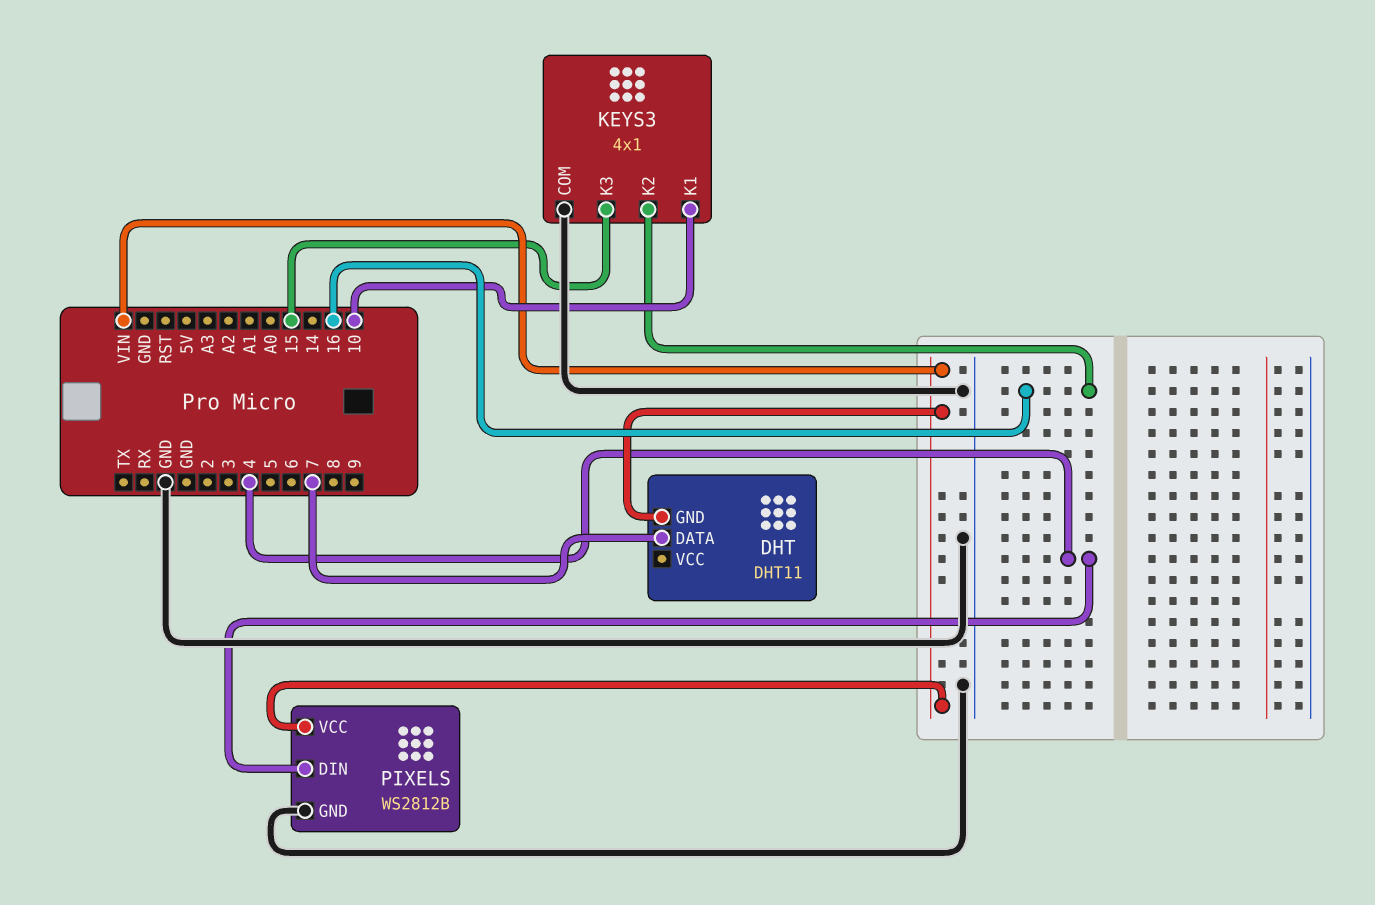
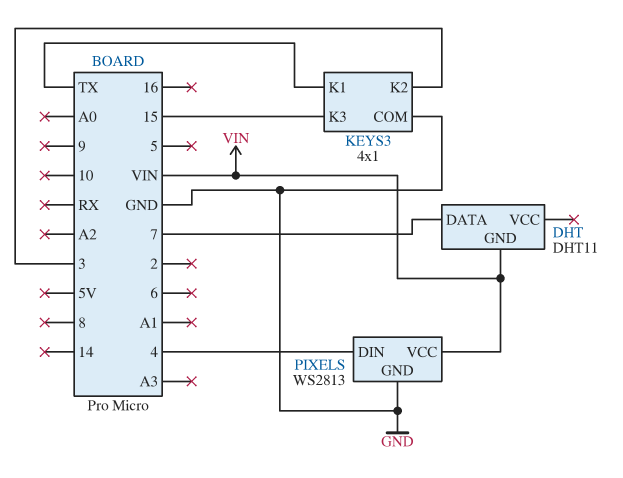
KEYS3 pin K1: 10 -> TX
KEYS3 pin K2: 16 -> 3
PIXELS: WS2812B -> WS2813

